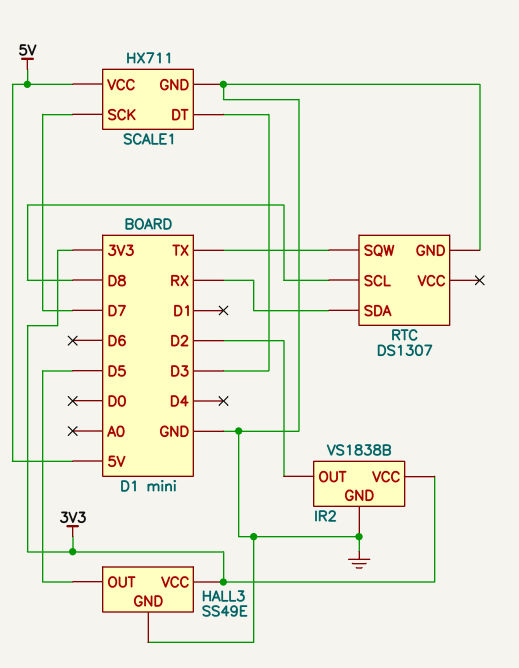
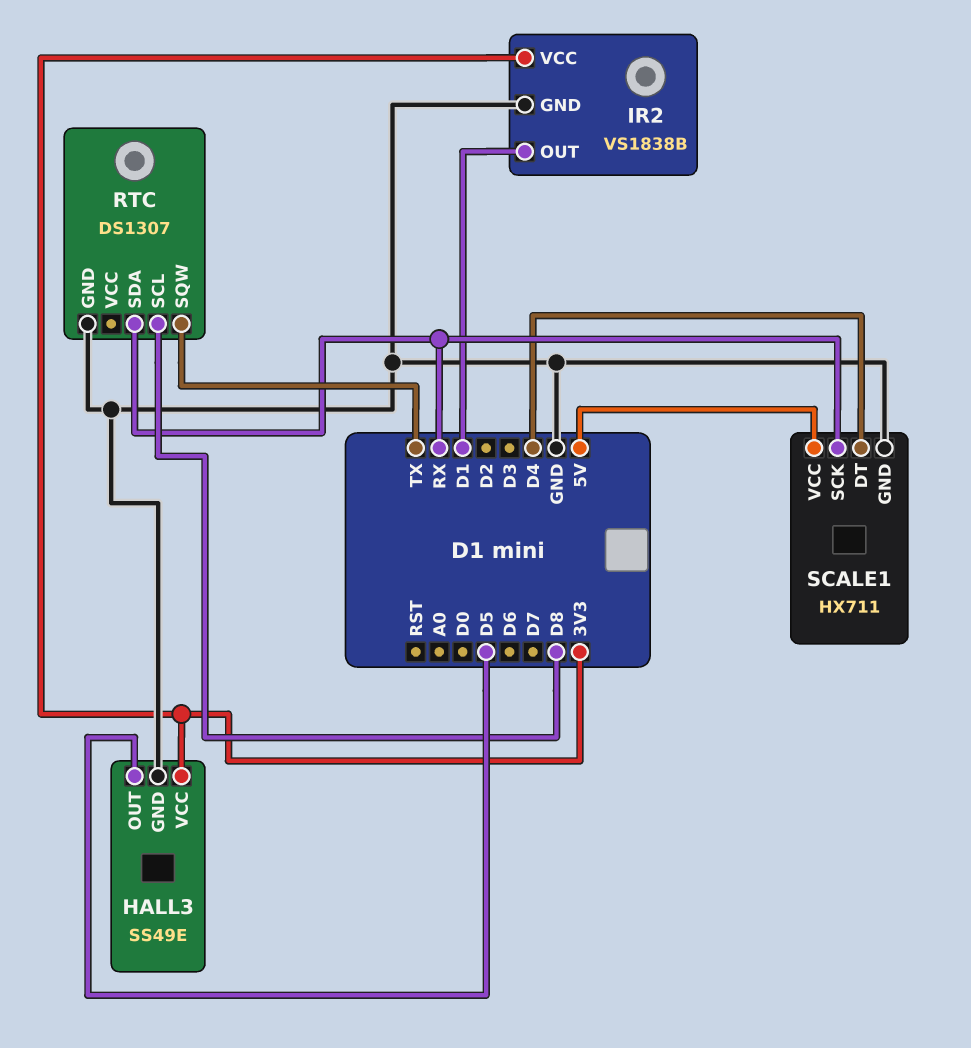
IR2 pin OUT: D2 -> D1
SCALE1 pin DT: D3 -> D4
SCALE1 pin SCK: D7 -> RX

